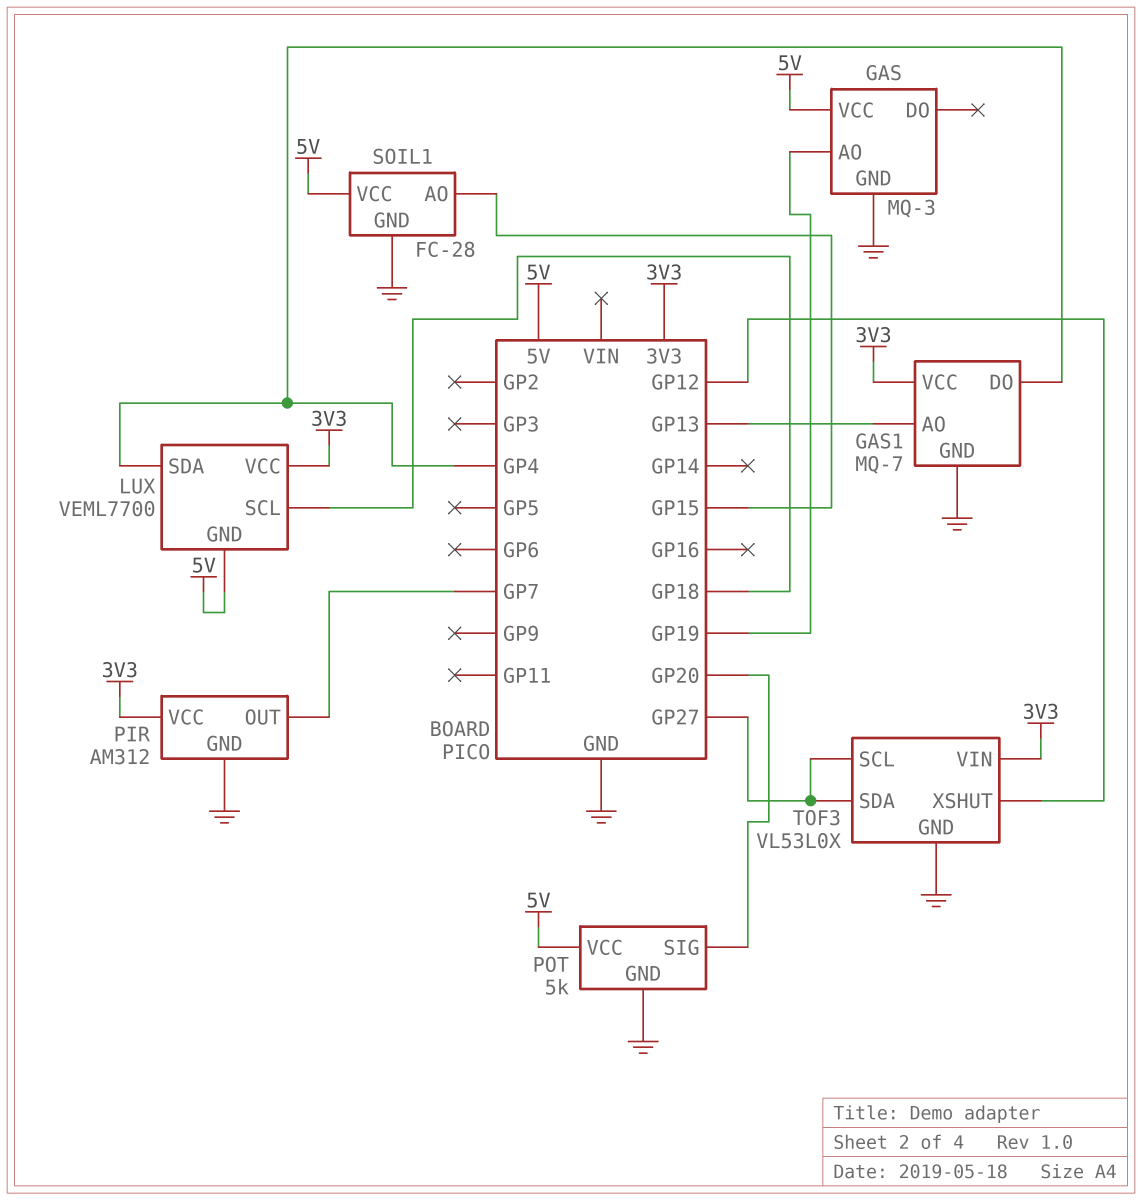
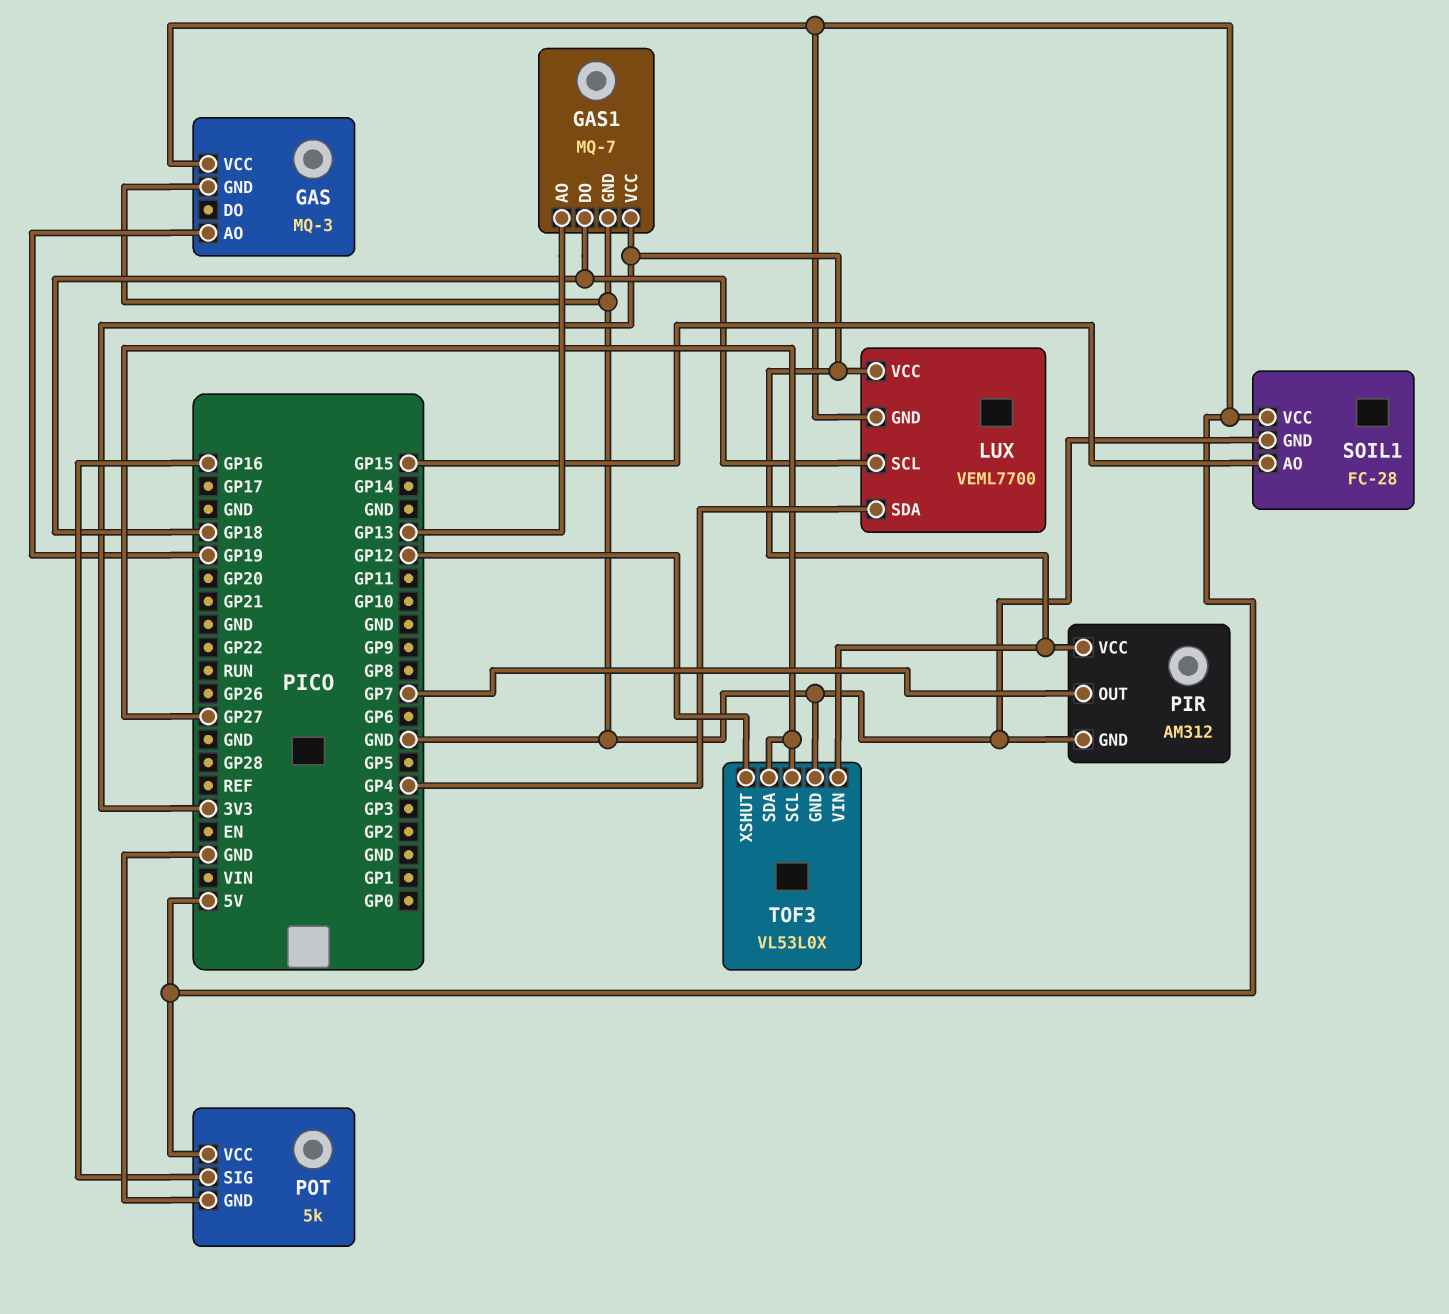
GAS1 pin DO: GP4 -> GP18
POT pin SIG: GP20 -> GP16

